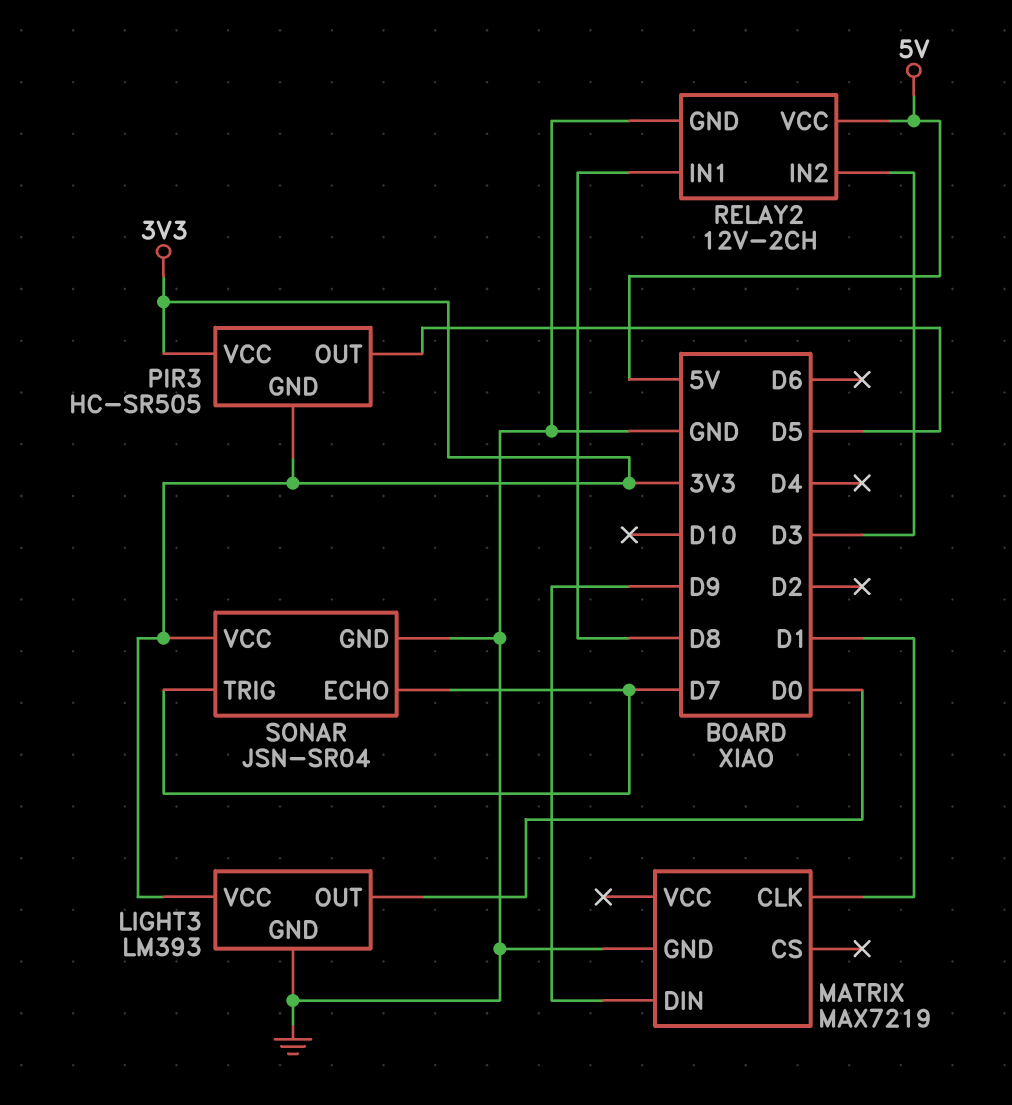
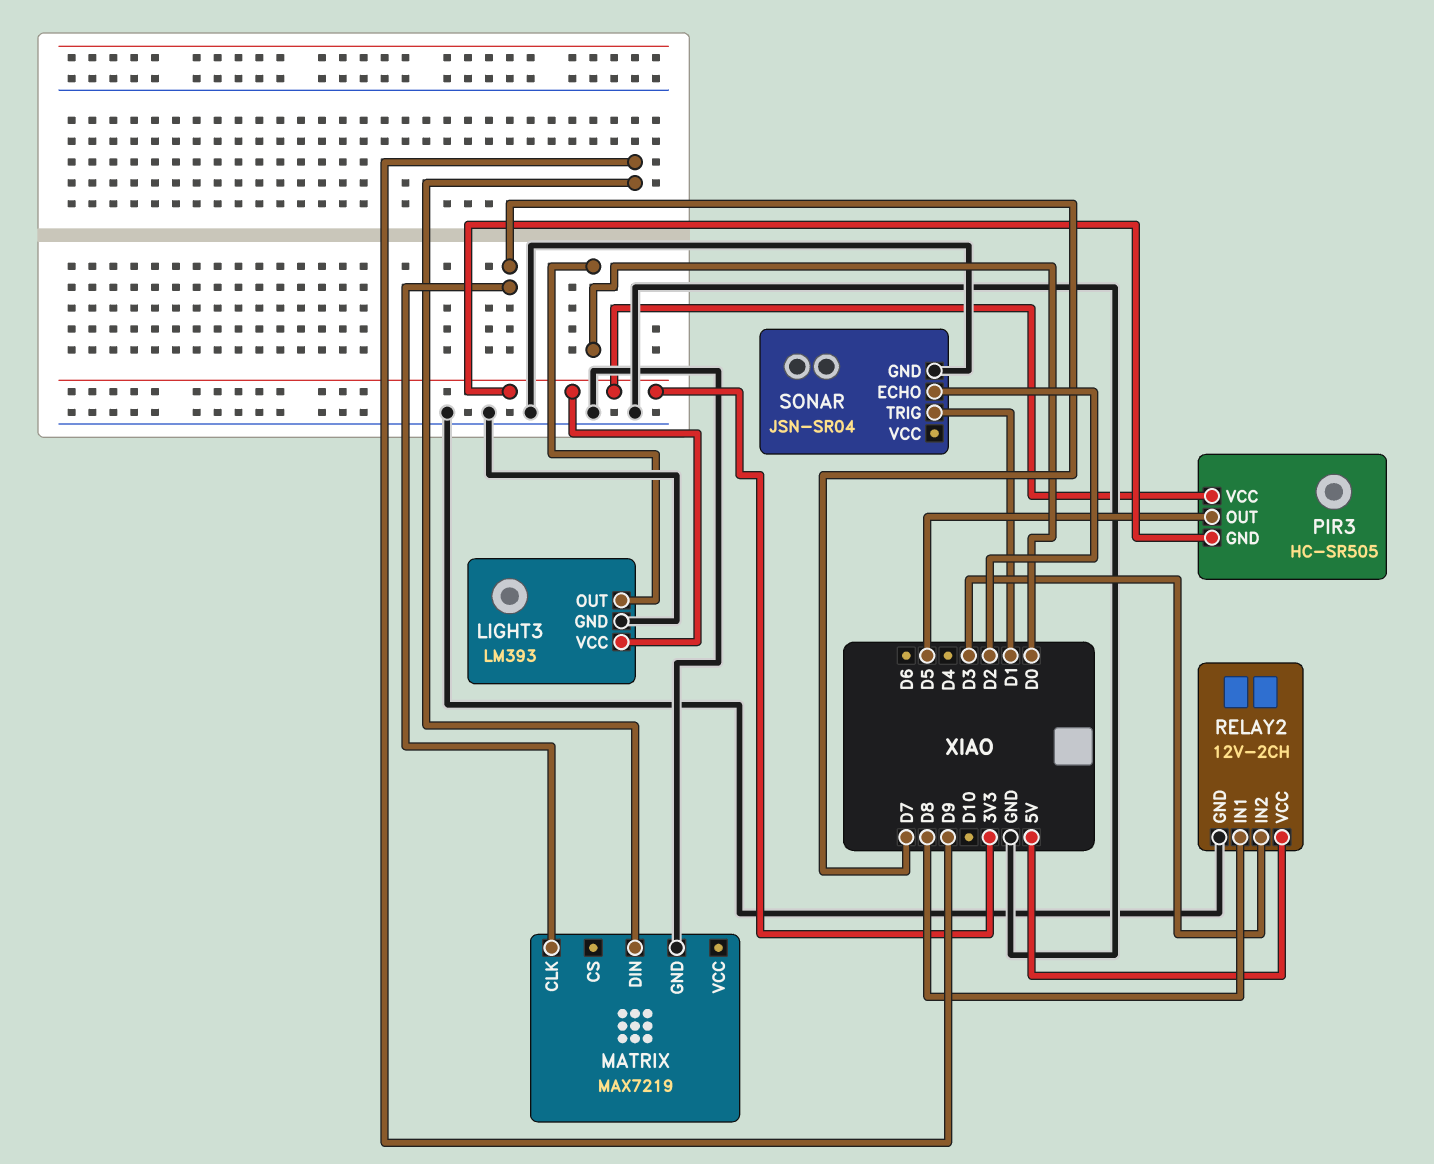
MATRIX pin CLK: D1 -> D7
SONAR pin ECHO: D7 -> D2
SONAR pin TRIG: D7 -> D1
SONAR pin VCC: 3V3 -> none

